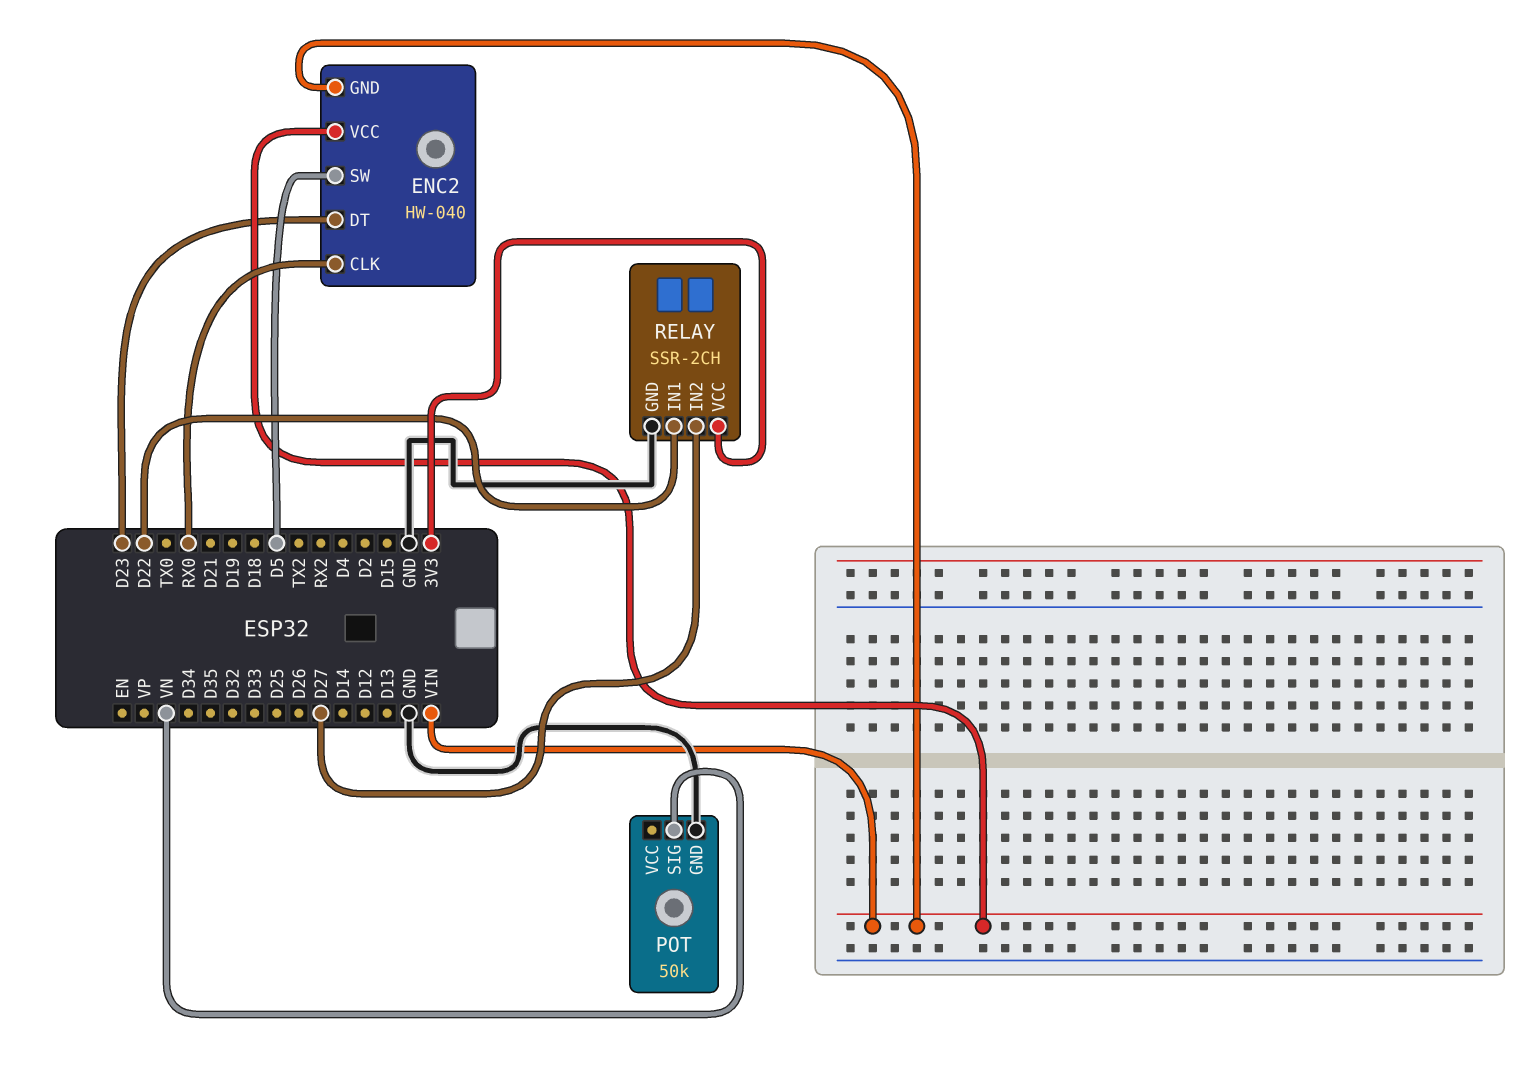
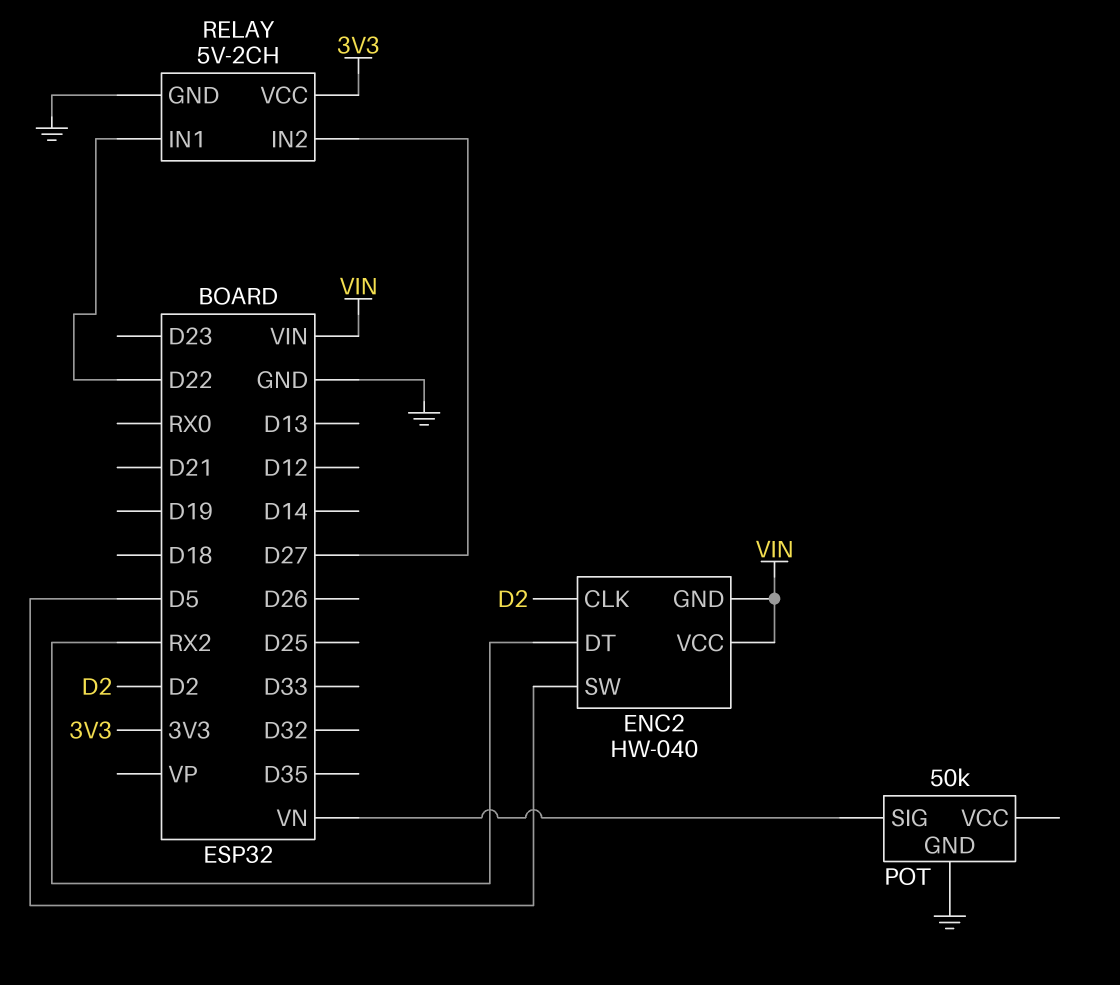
ENC2 pin CLK: RX0 -> D2
ENC2 pin DT: D23 -> RX2
RELAY: SSR-2CH -> 5V-2CH

